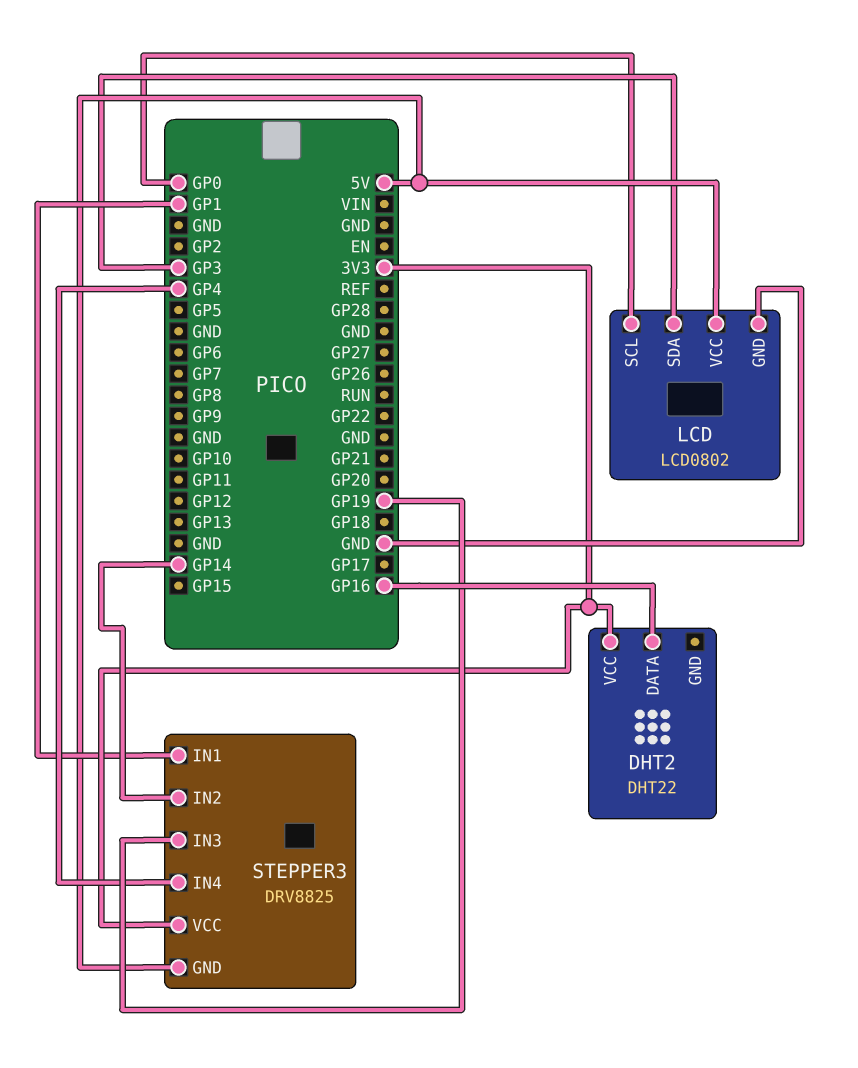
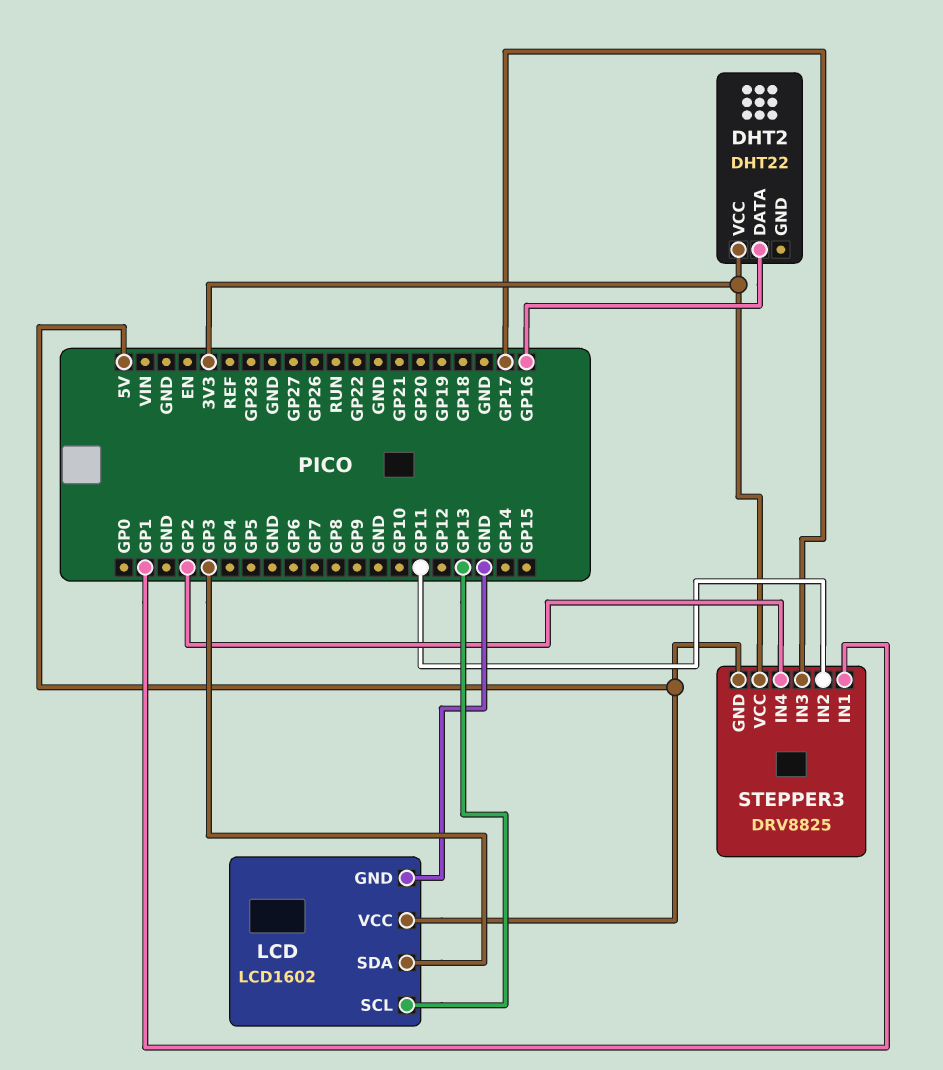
LCD: LCD0802 -> LCD1602
LCD pin SCL: GP0 -> GP13
STEPPER3 pin IN2: GP14 -> GP11
STEPPER3 pin IN3: GP19 -> GP17
STEPPER3 pin IN4: GP4 -> GP2

